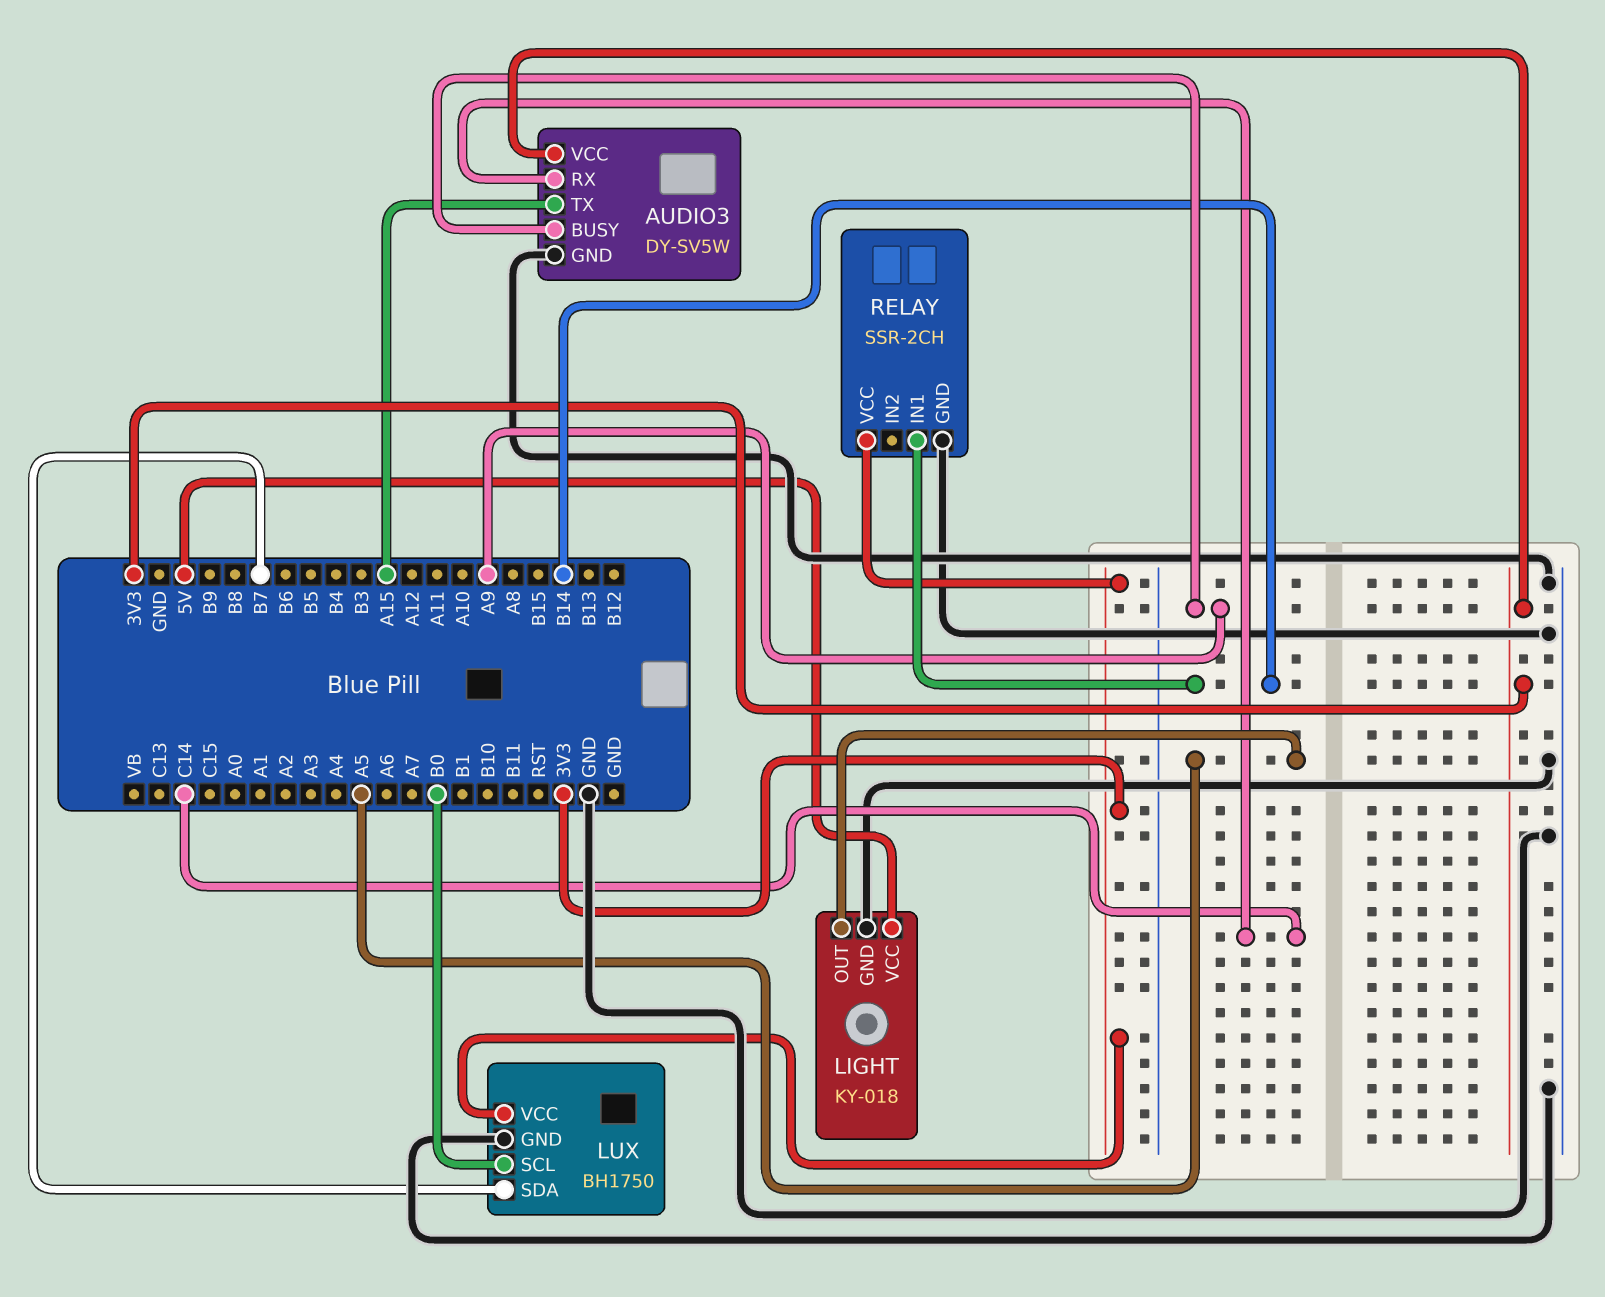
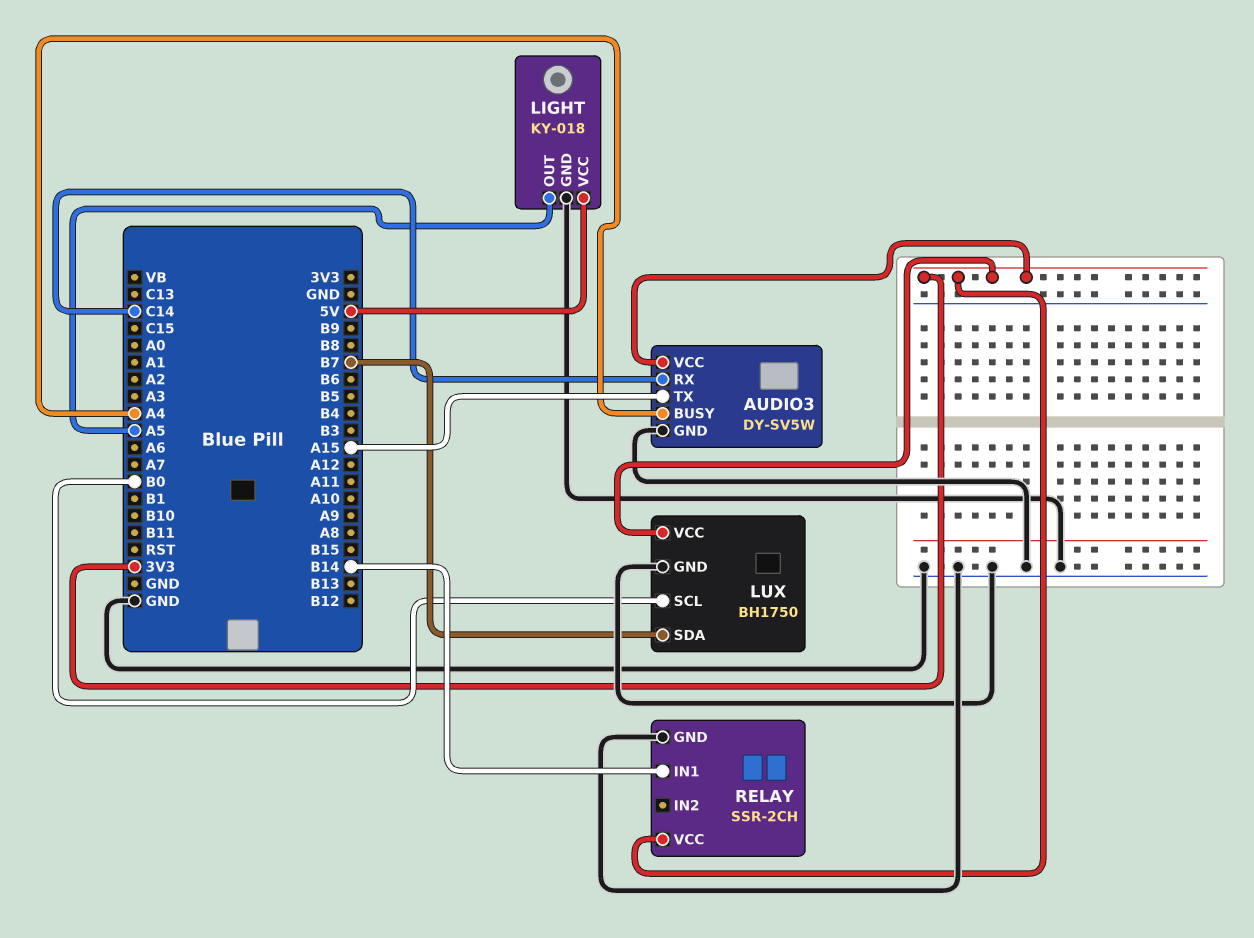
AUDIO3 pin BUSY: A9 -> A4

